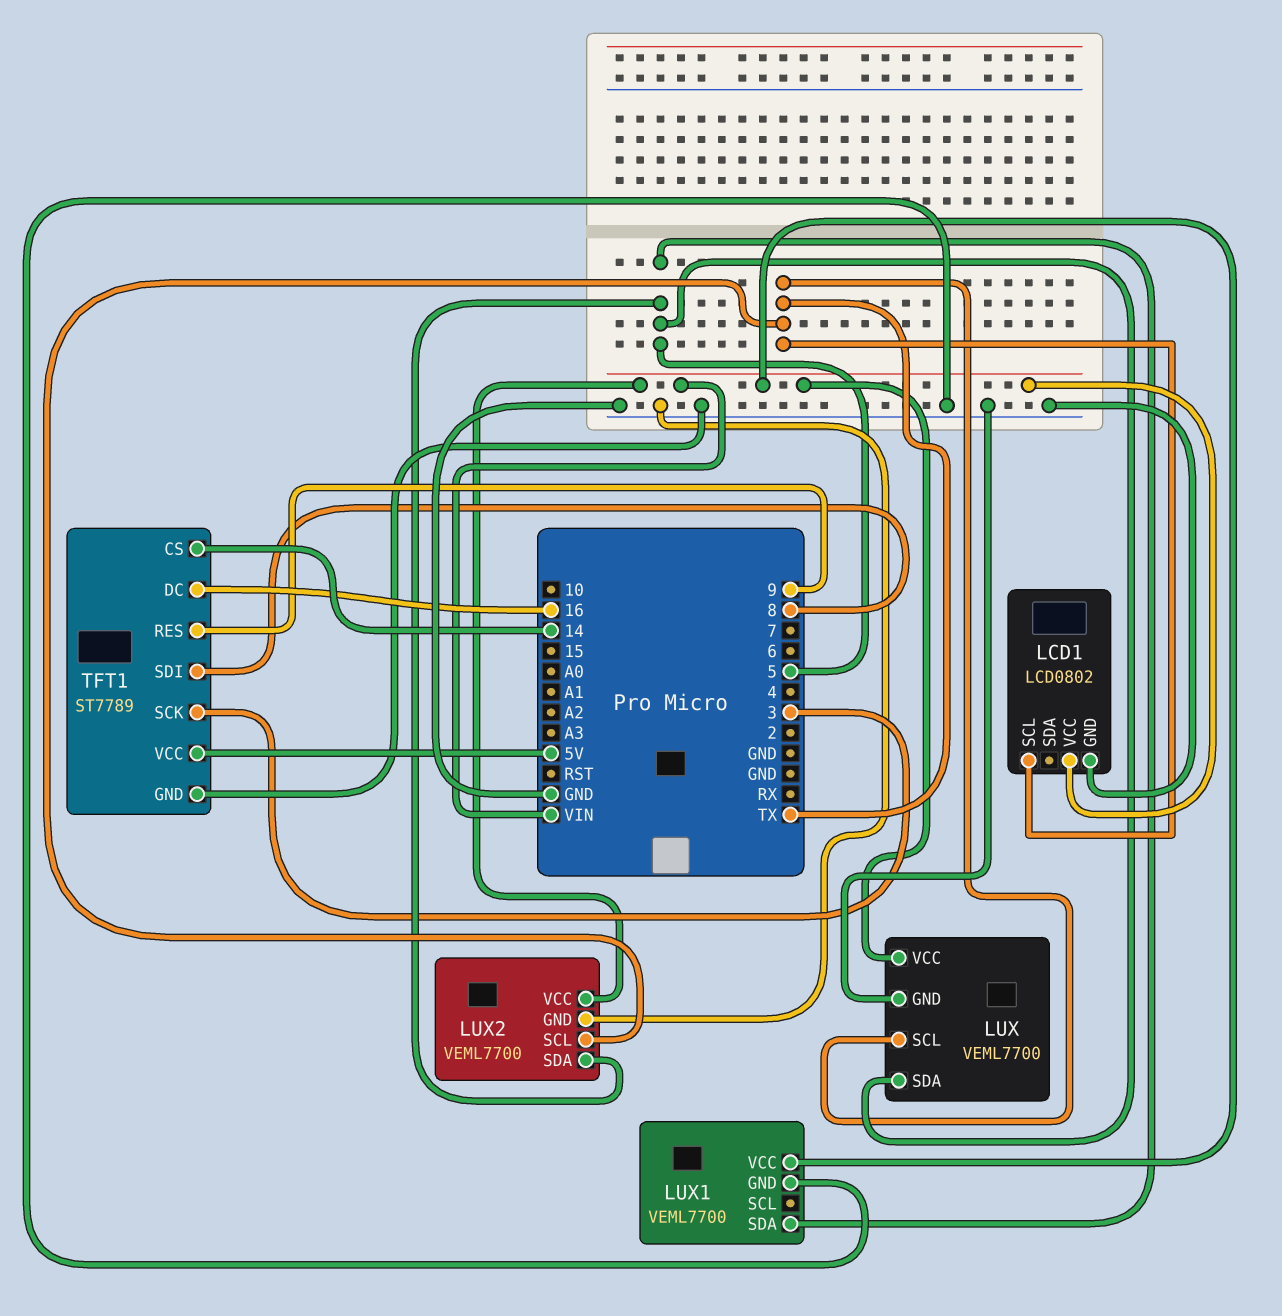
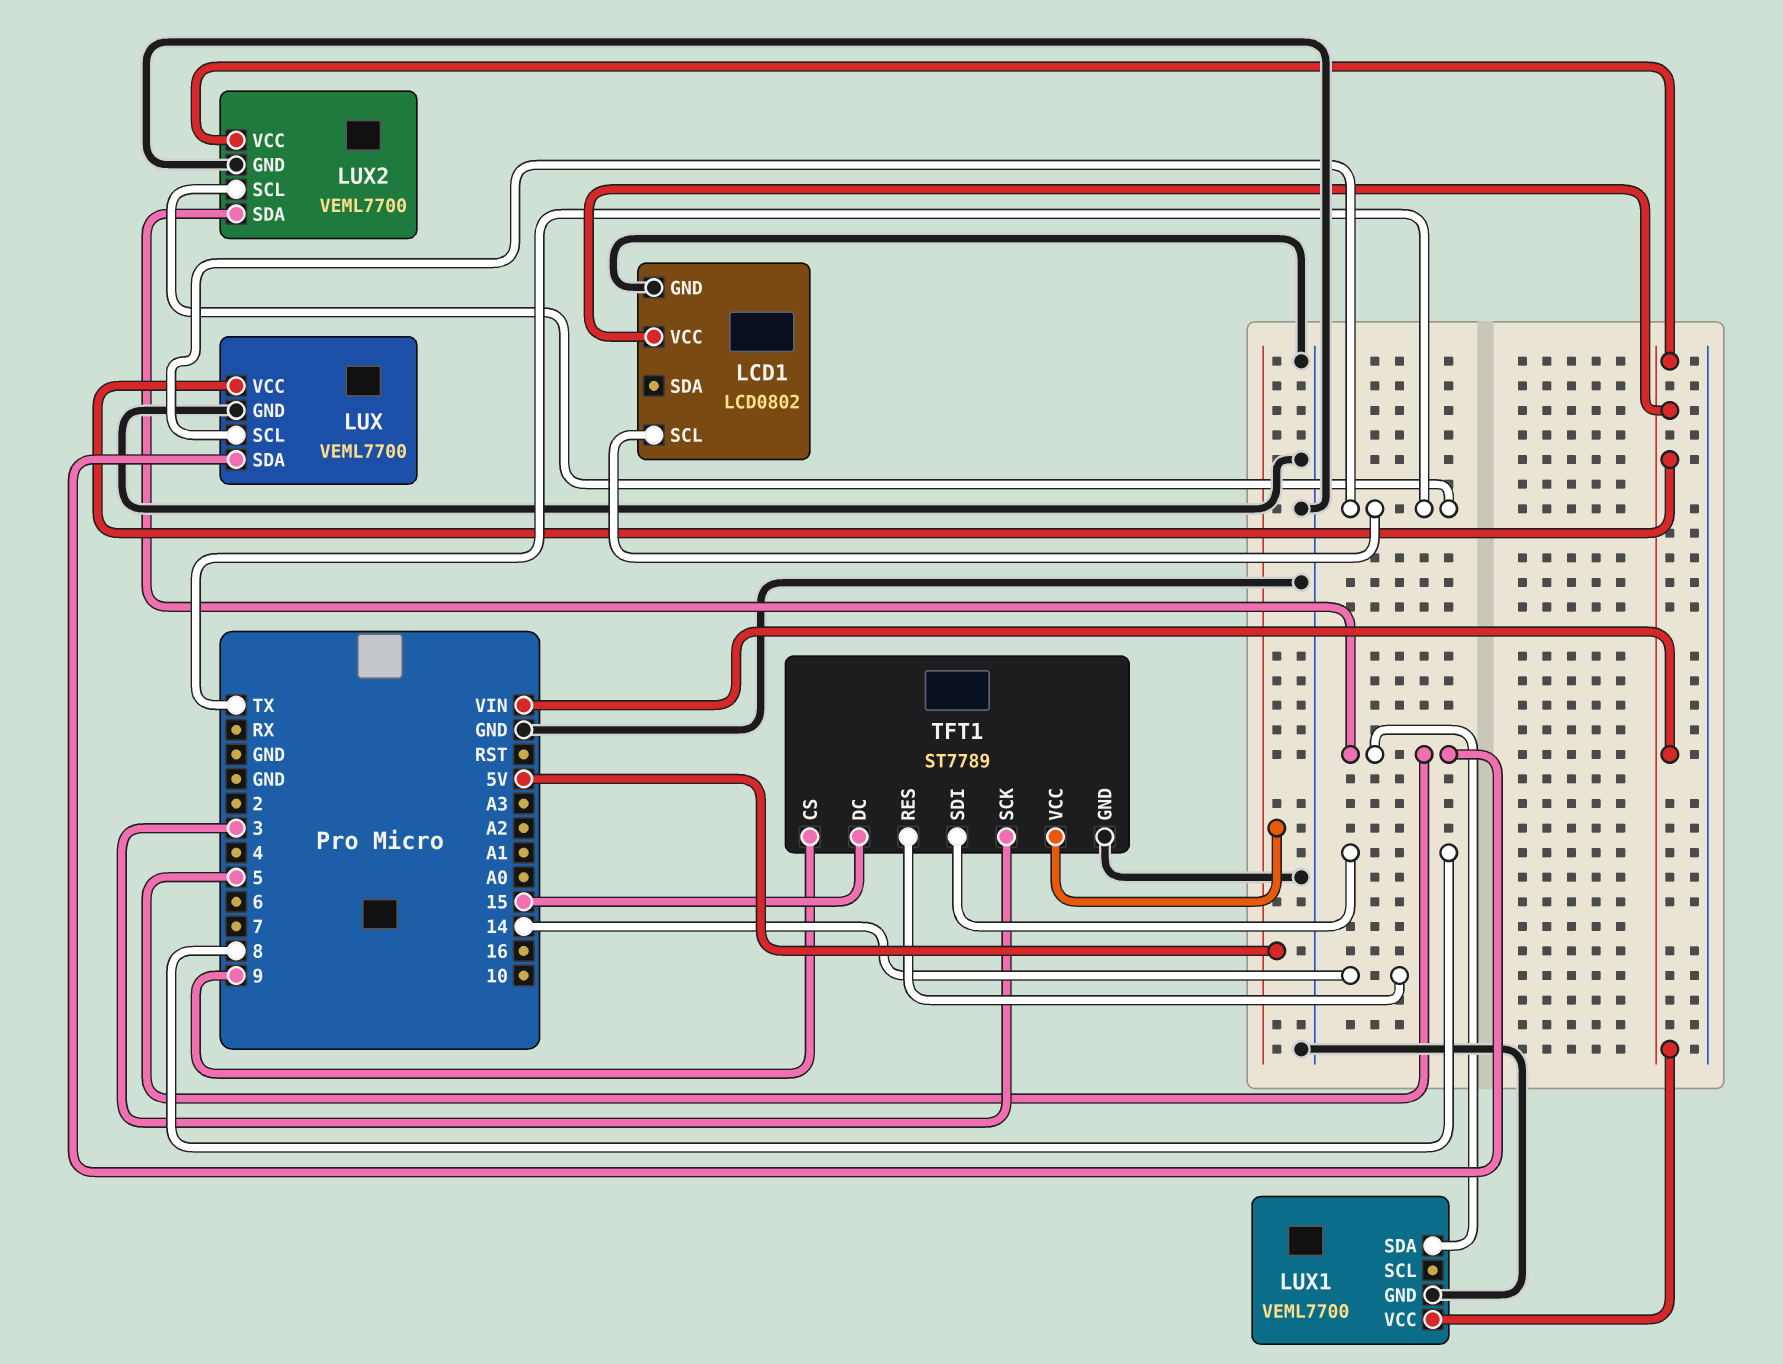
TFT1 pin CS: 14 -> 9
TFT1 pin DC: 16 -> 15
TFT1 pin RES: 9 -> 14

